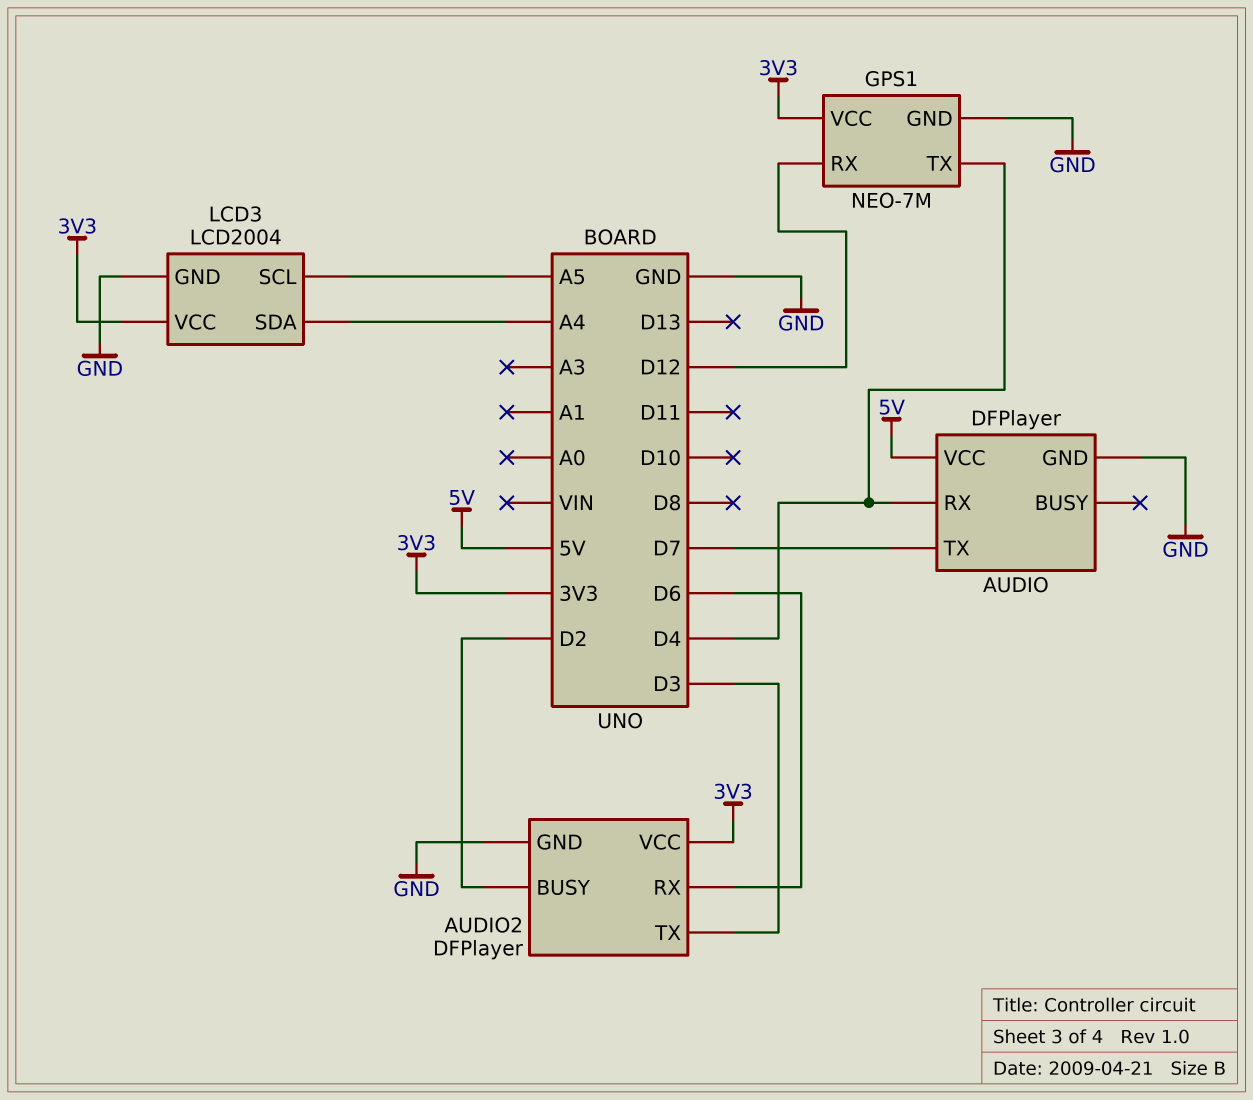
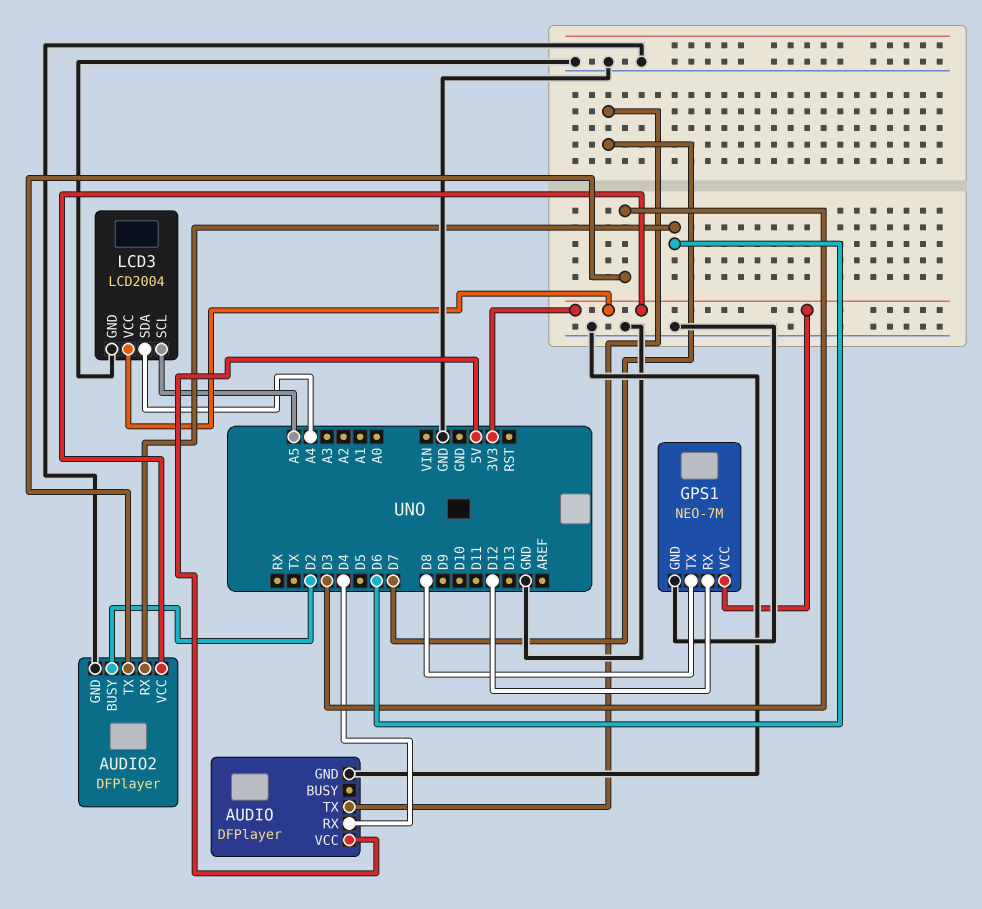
GPS1 pin TX: D4 -> D8

